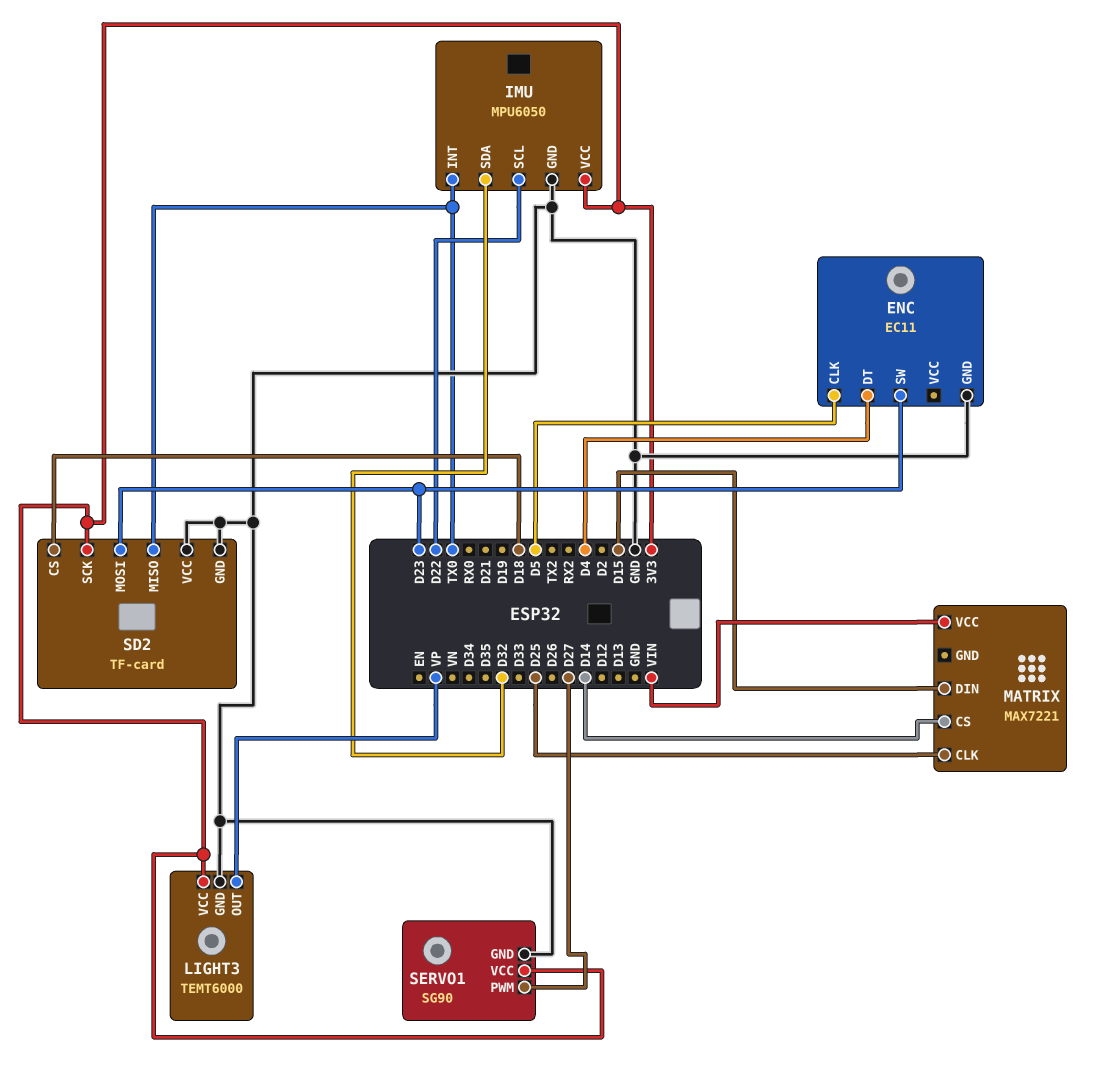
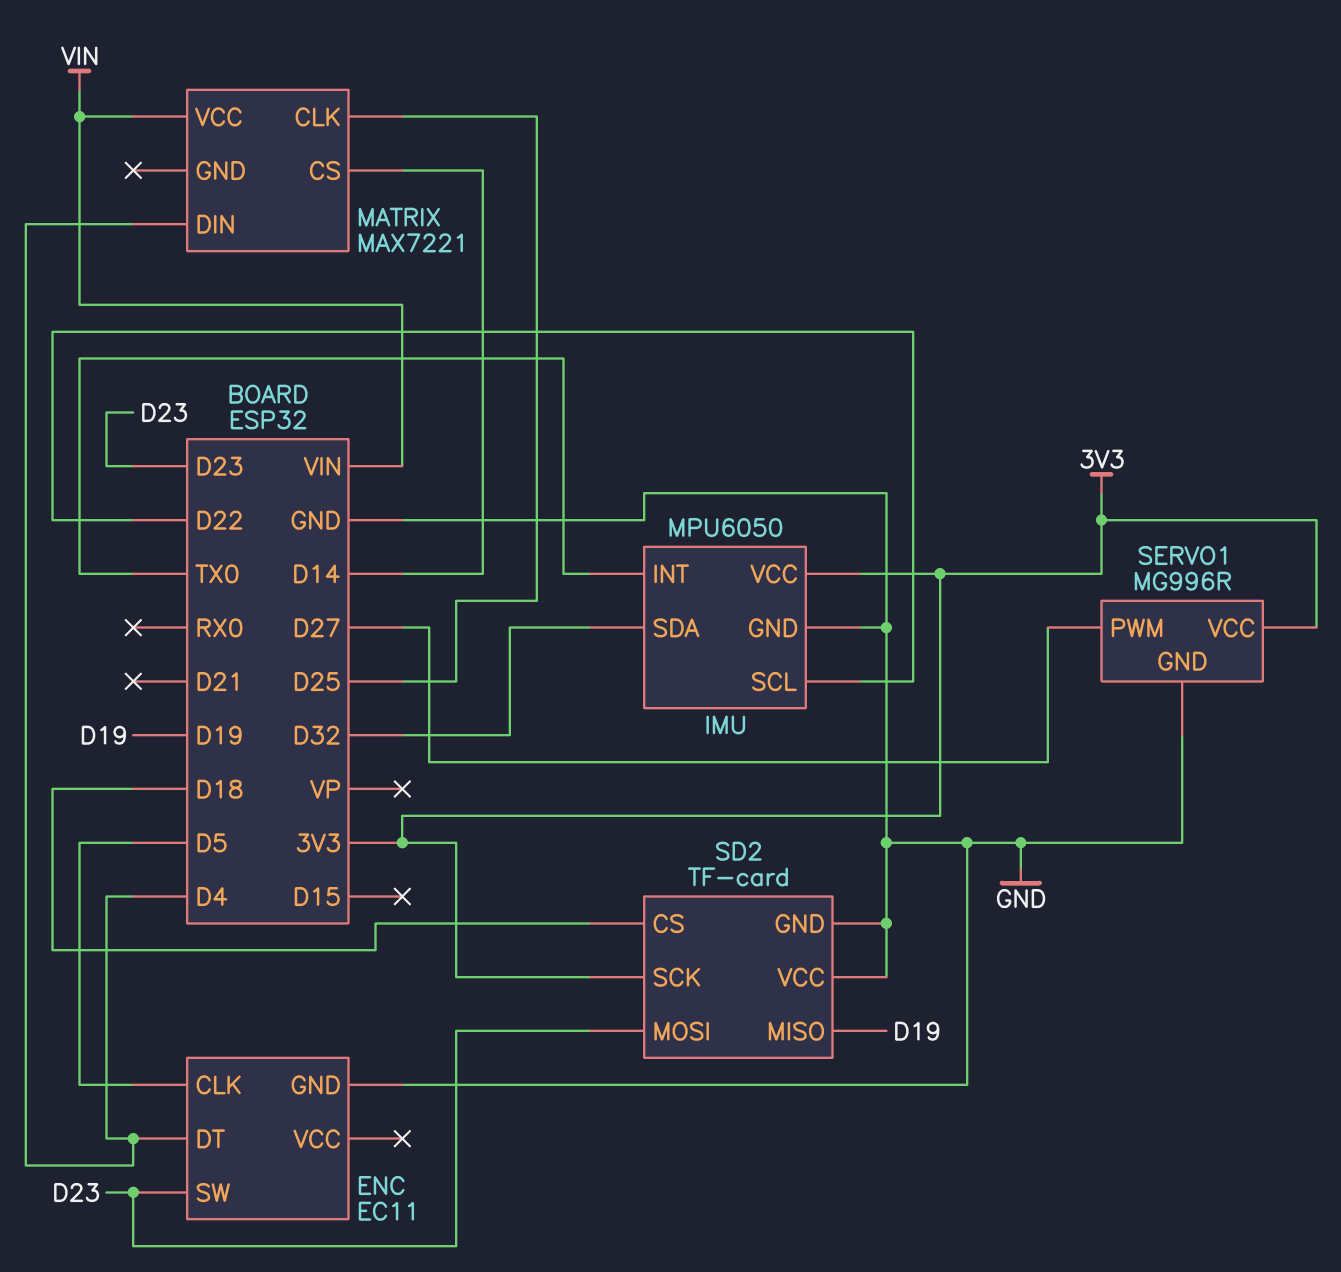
LIGHT3: TEMT6000 -> none
LIGHT3 pin GND: GND -> none
LIGHT3 pin OUT: VP -> none
LIGHT3 pin VCC: 3V3 -> none
MATRIX pin DIN: D15 -> D4
SD2 pin MISO: TX0 -> D19
SERVO1: SG90 -> MG996R

